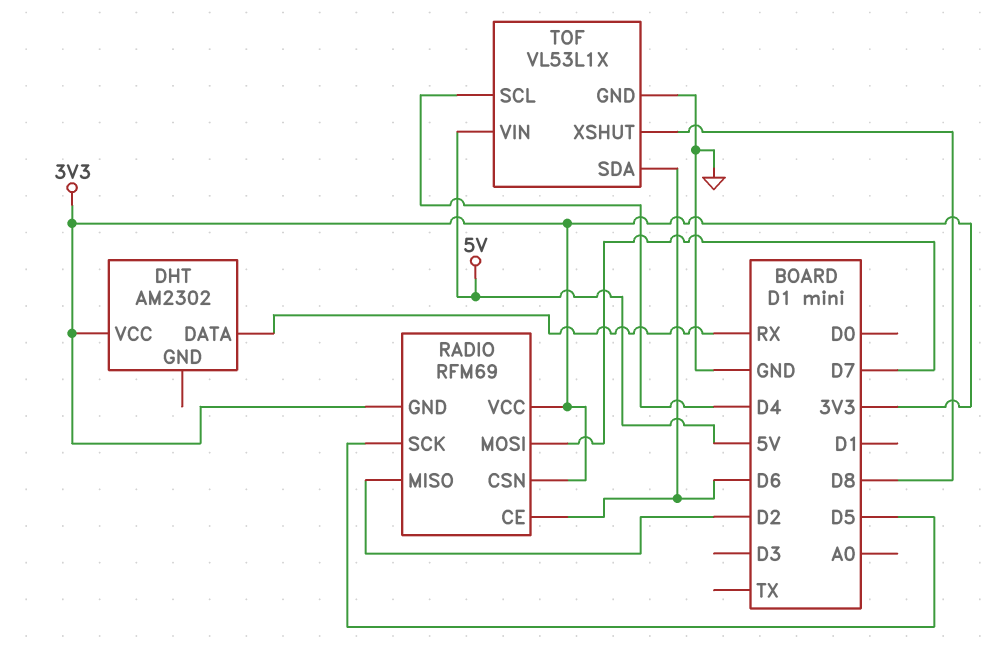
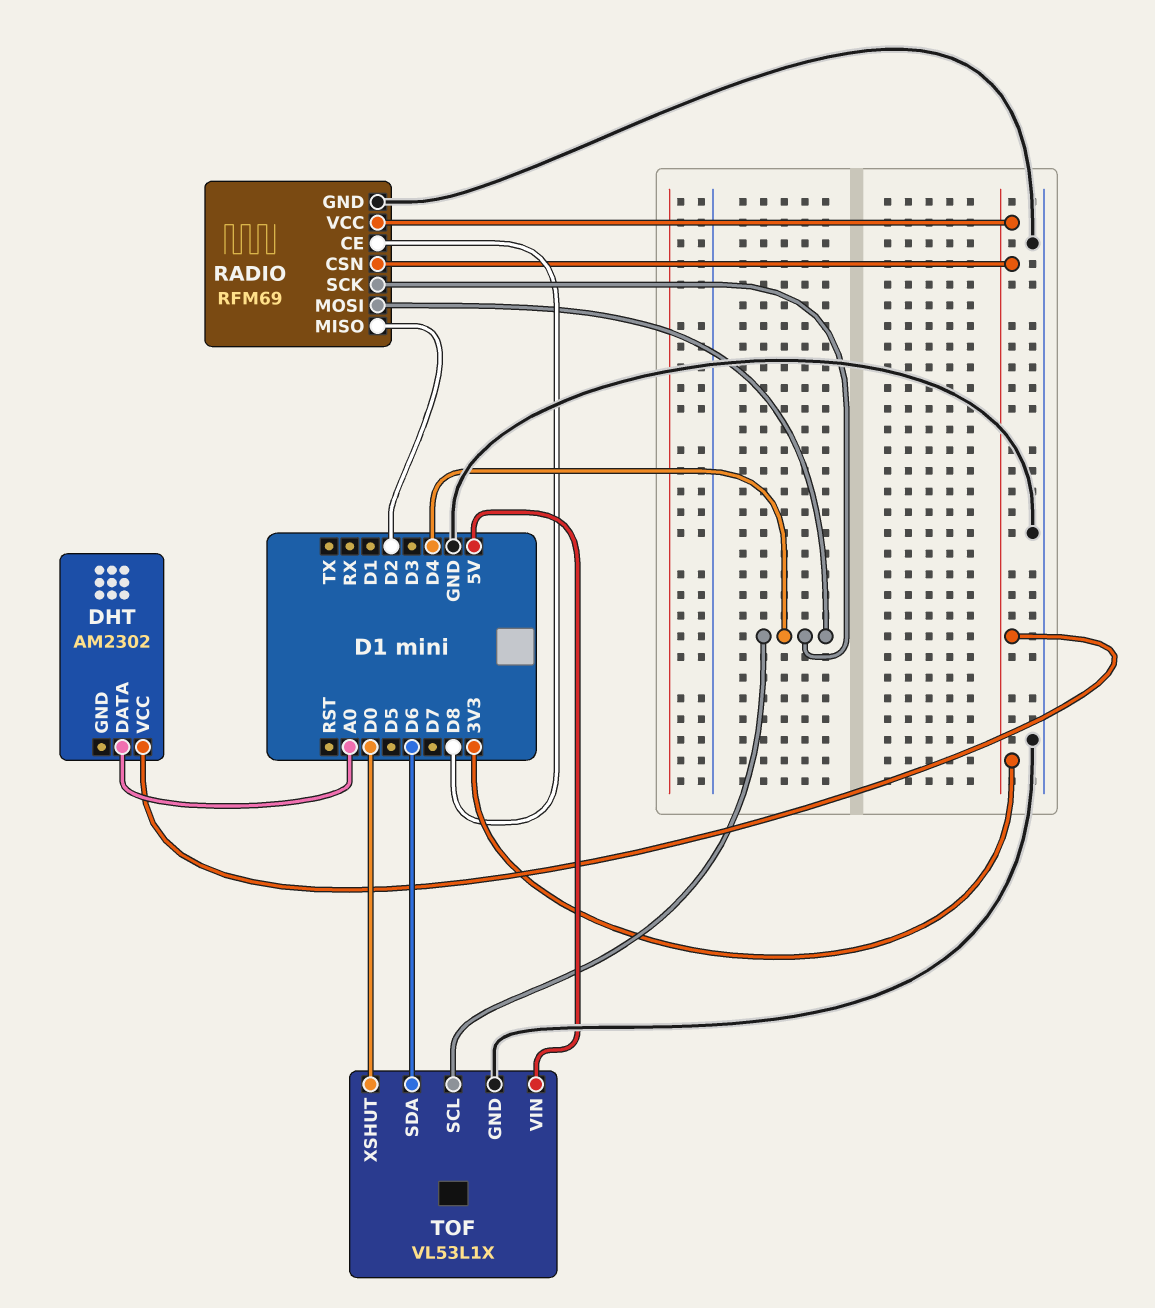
DHT pin DATA: RX -> A0
RADIO pin CE: D6 -> D8
RADIO pin GND: 3V3 -> GND
RADIO pin MOSI: D7 -> D4
RADIO pin SCK: D5 -> D4
TOF pin XSHUT: D8 -> D0

